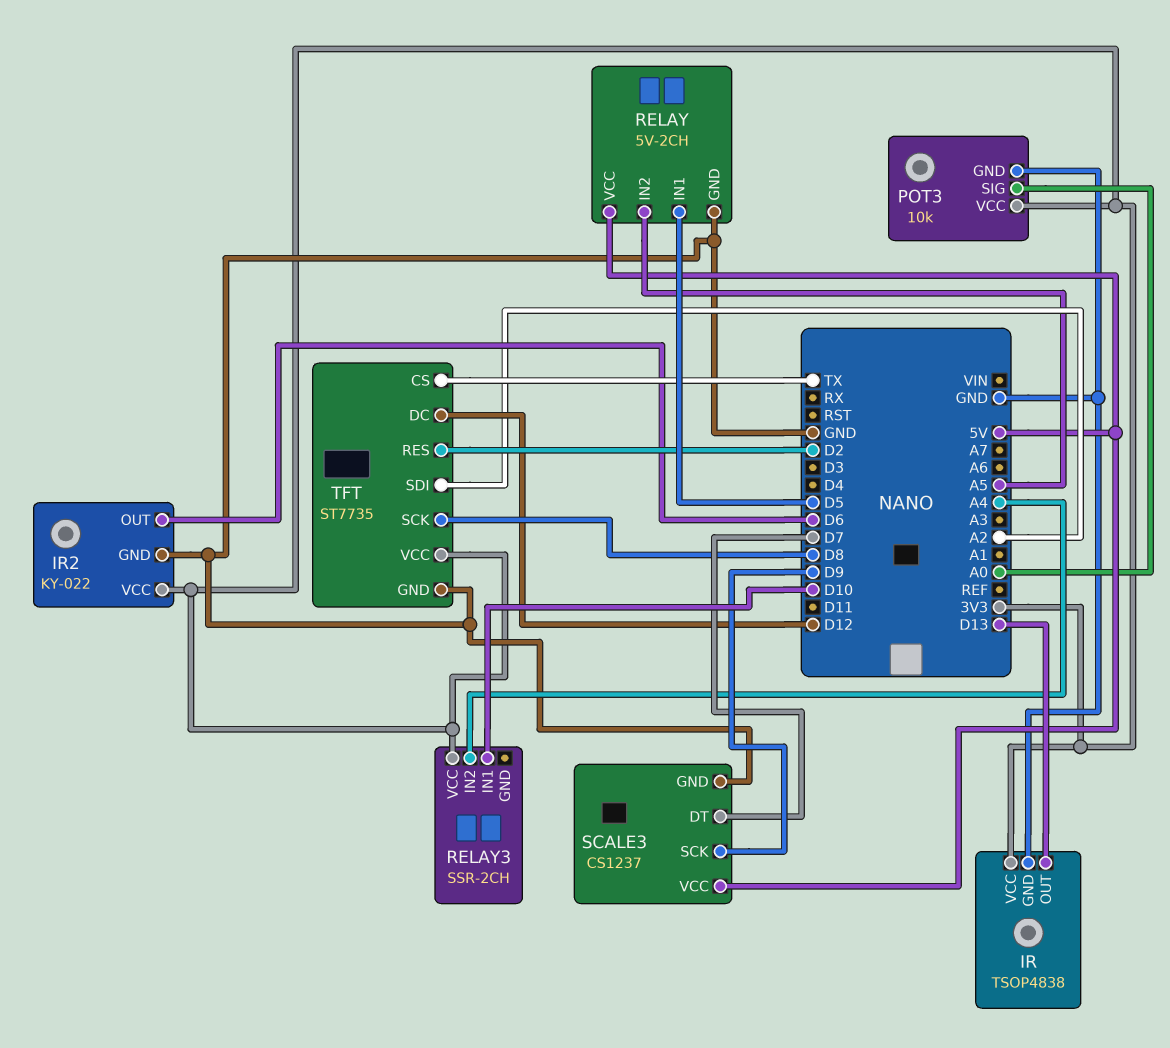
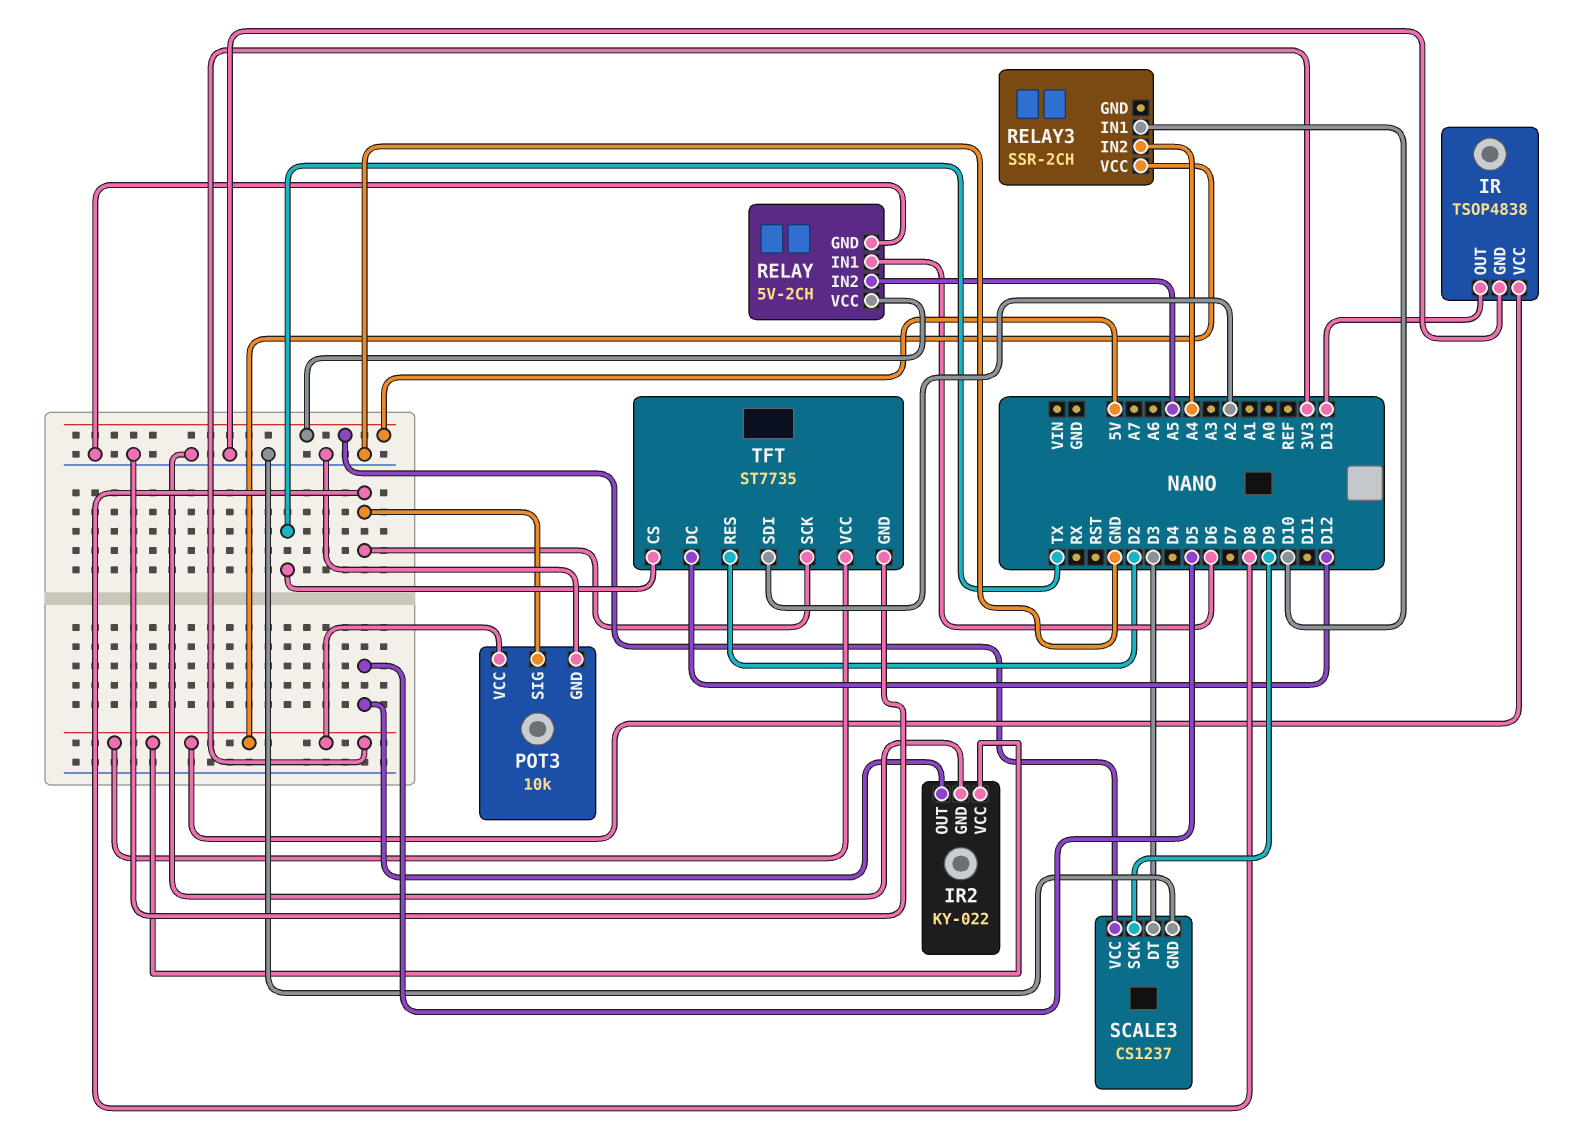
IR2 pin OUT: D6 -> D5
POT3 pin SIG: A0 -> D8
RELAY pin IN1: D5 -> D6
SCALE3 pin DT: D7 -> D3

